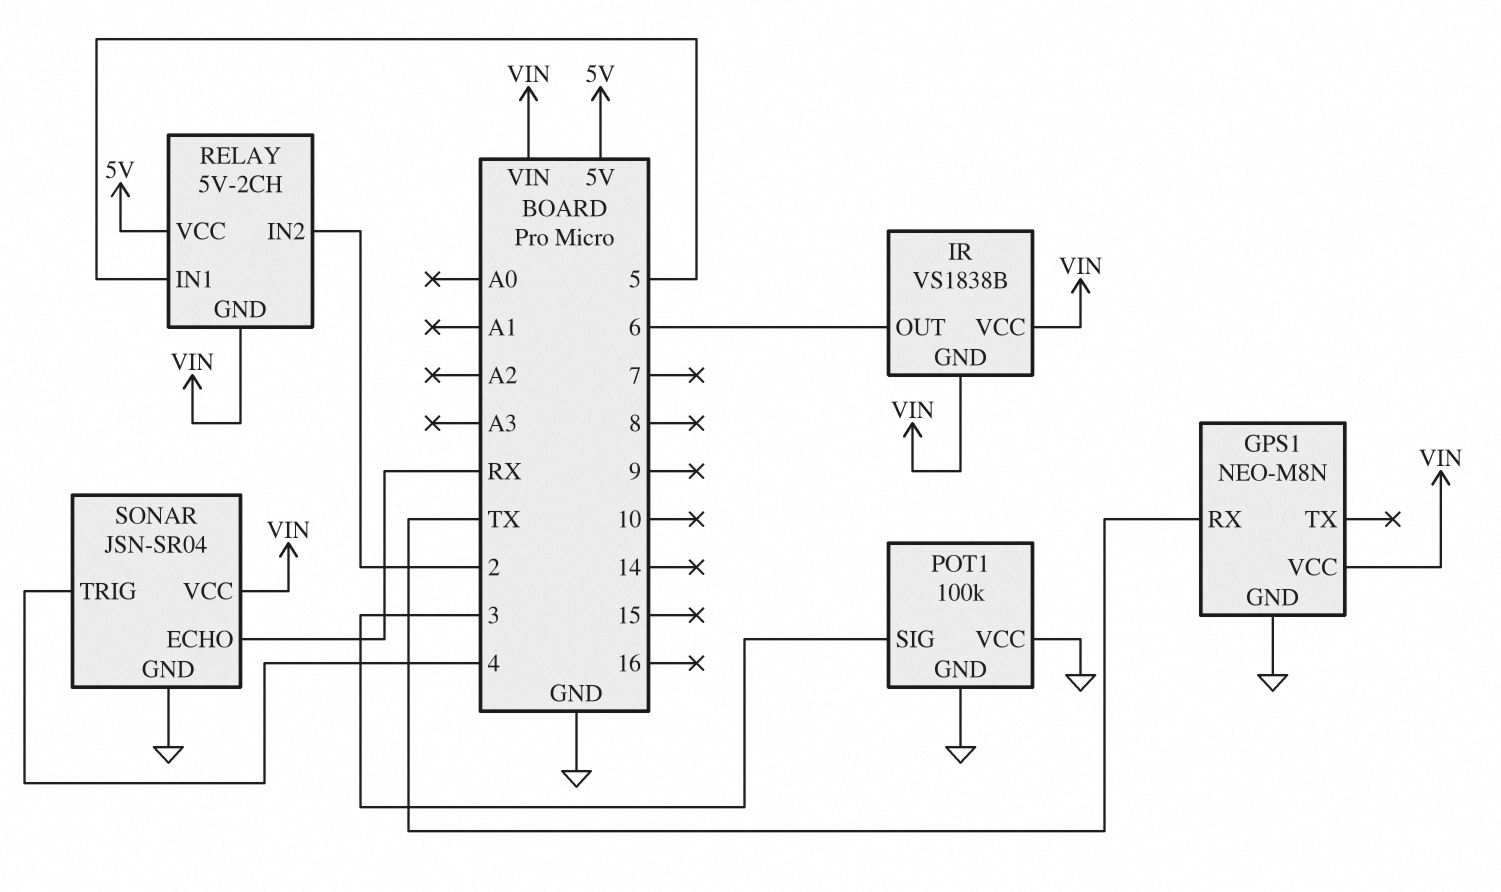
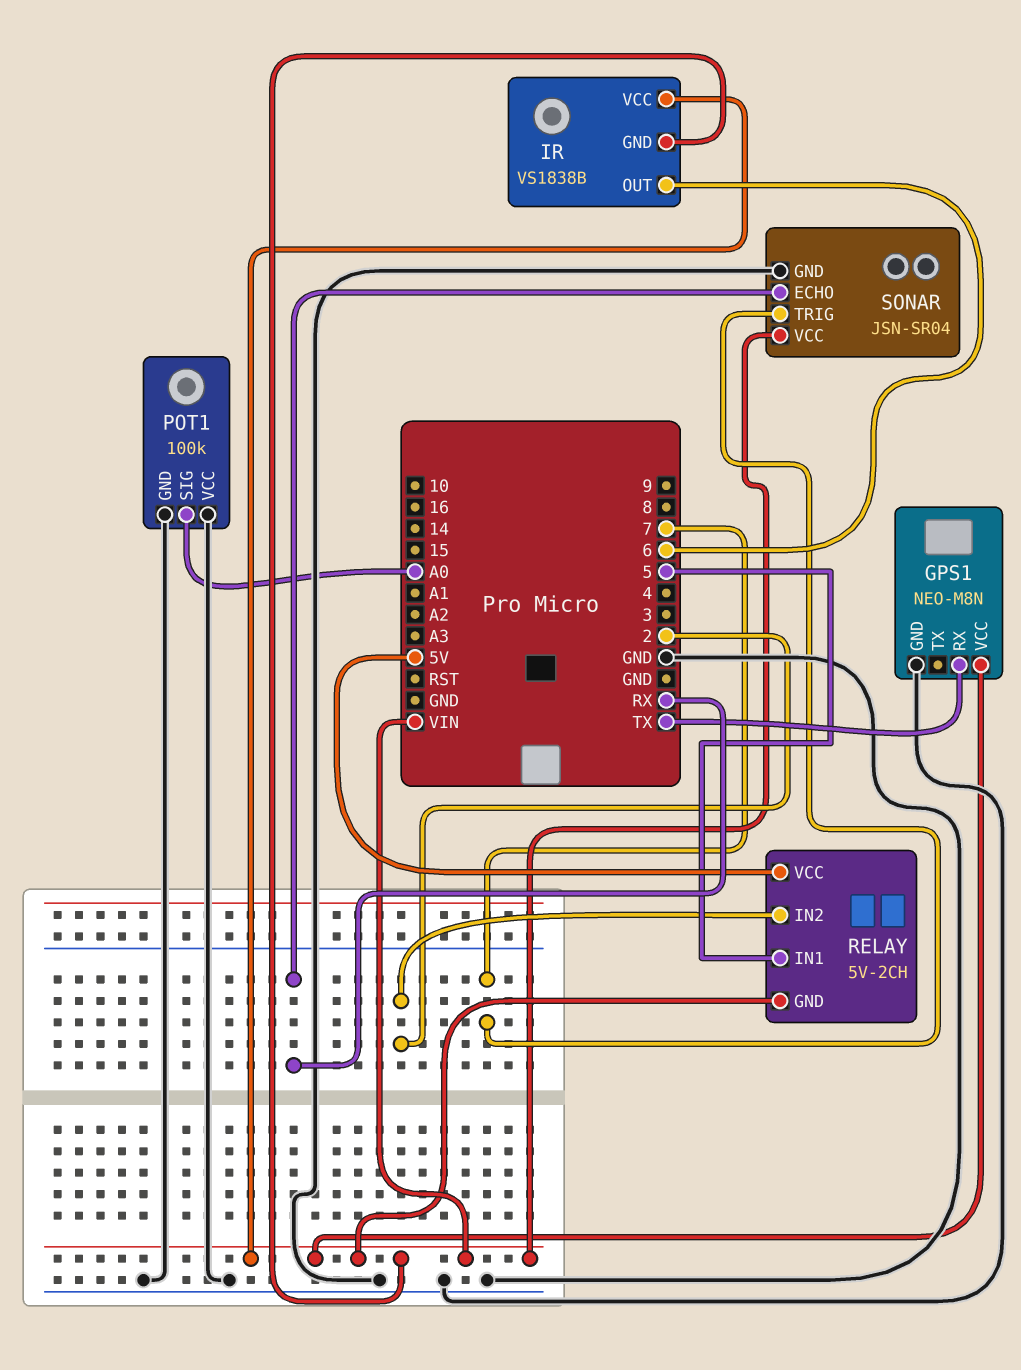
POT1 pin SIG: 3 -> A0
SONAR pin TRIG: 4 -> 7

